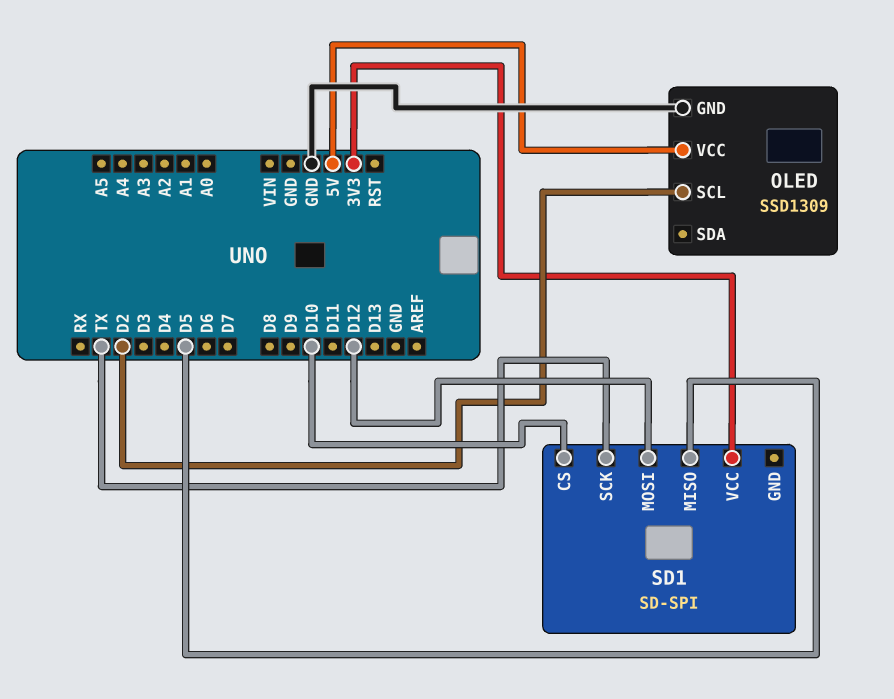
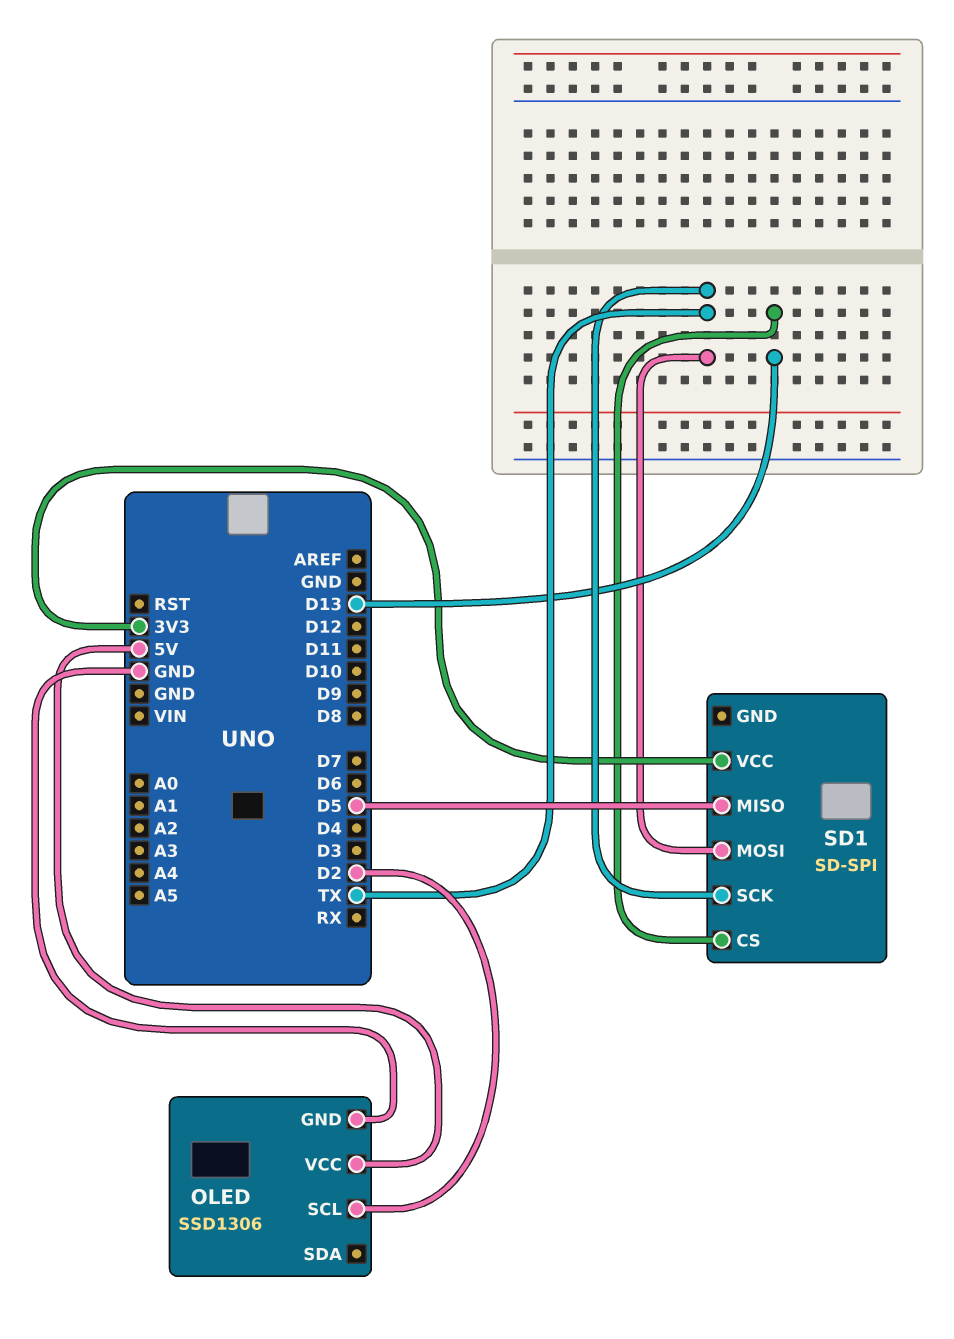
OLED: SSD1309 -> SSD1306
SD1 pin CS: D10 -> D13
SD1 pin MOSI: D12 -> TX

